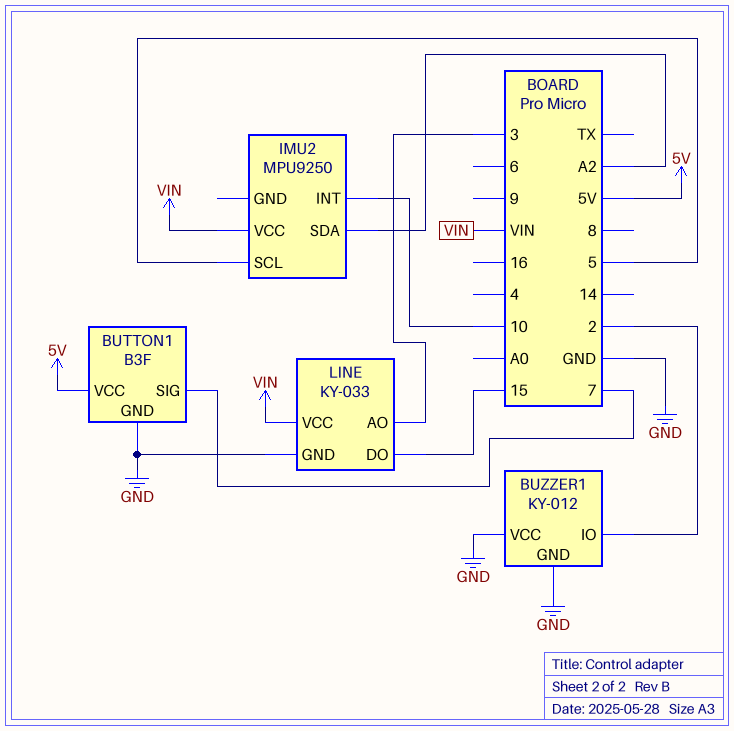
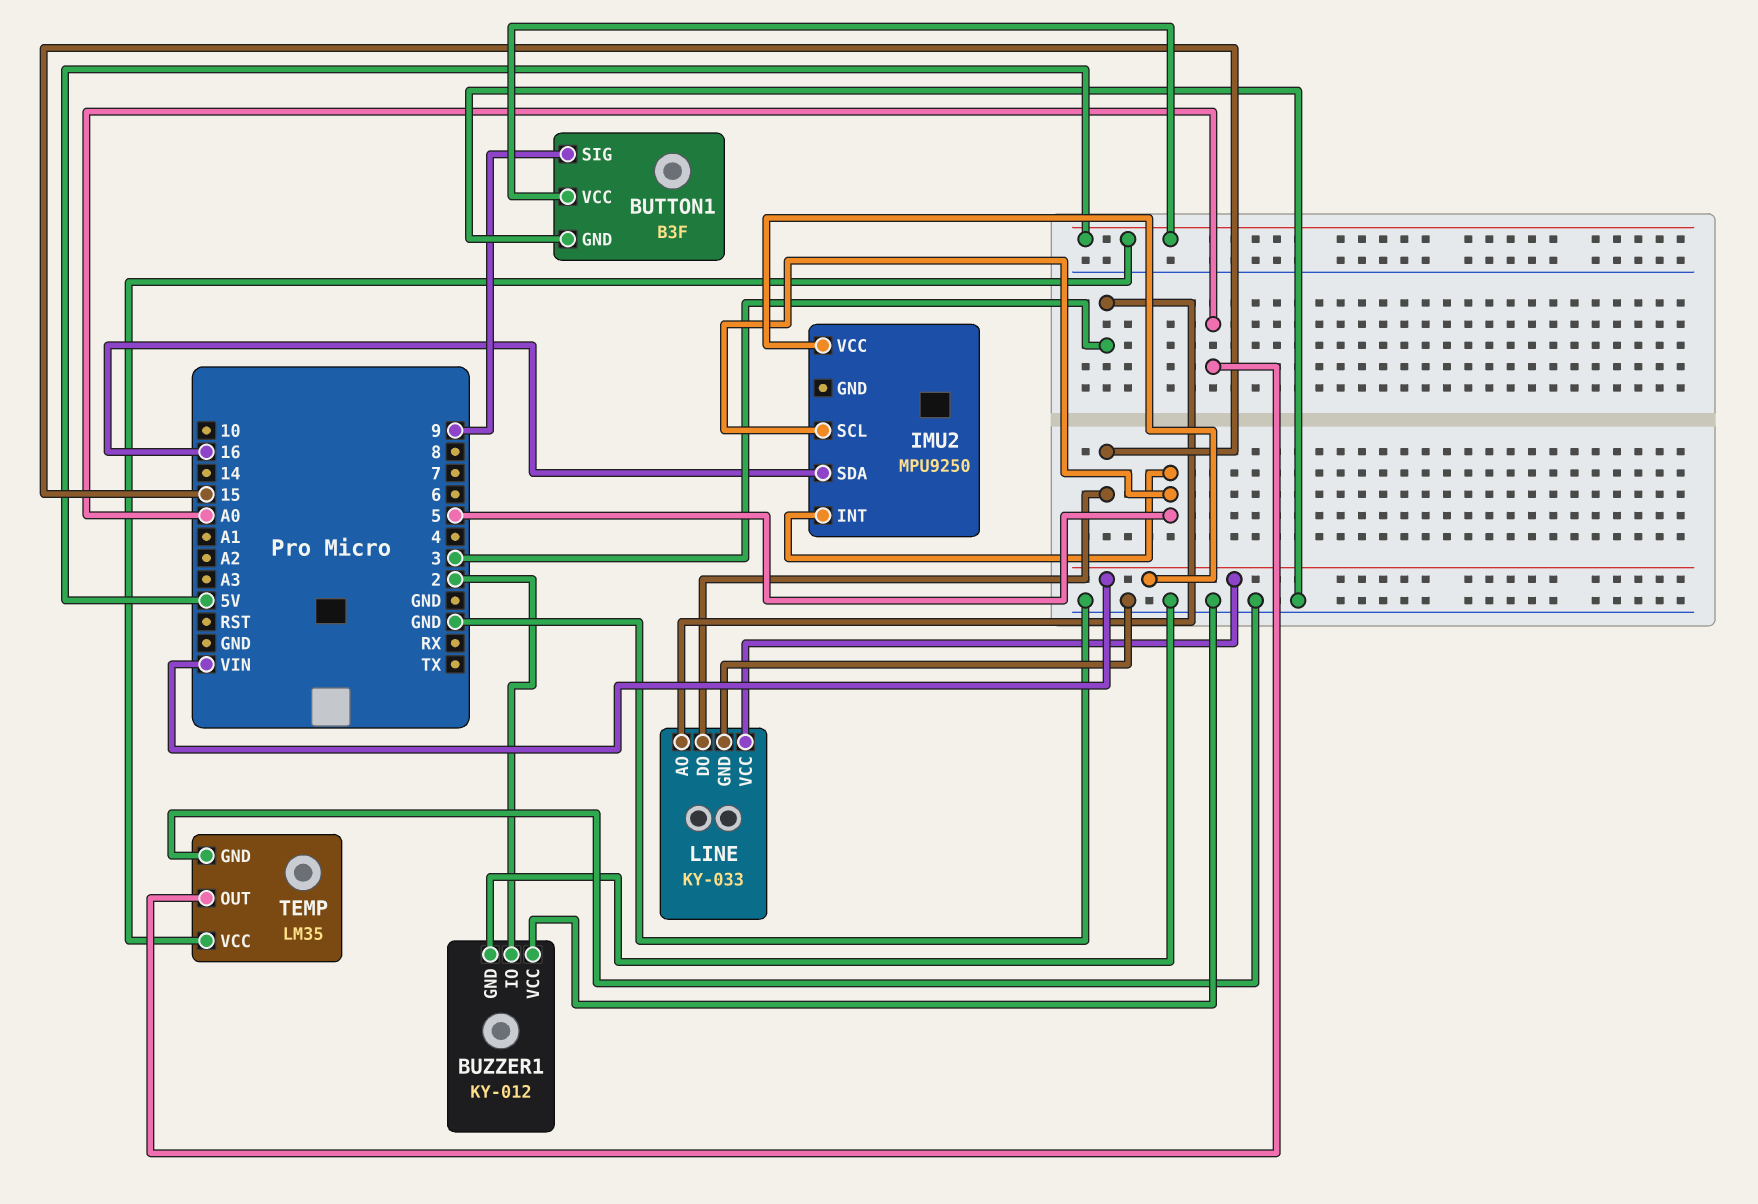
BUTTON1 pin SIG: 7 -> 9
IMU2 pin INT: 10 -> 5
IMU2 pin SDA: A2 -> 16
TEMP: none -> LM35
TEMP pin GND: none -> GND
TEMP pin OUT: none -> A0
TEMP pin VCC: none -> 5V

